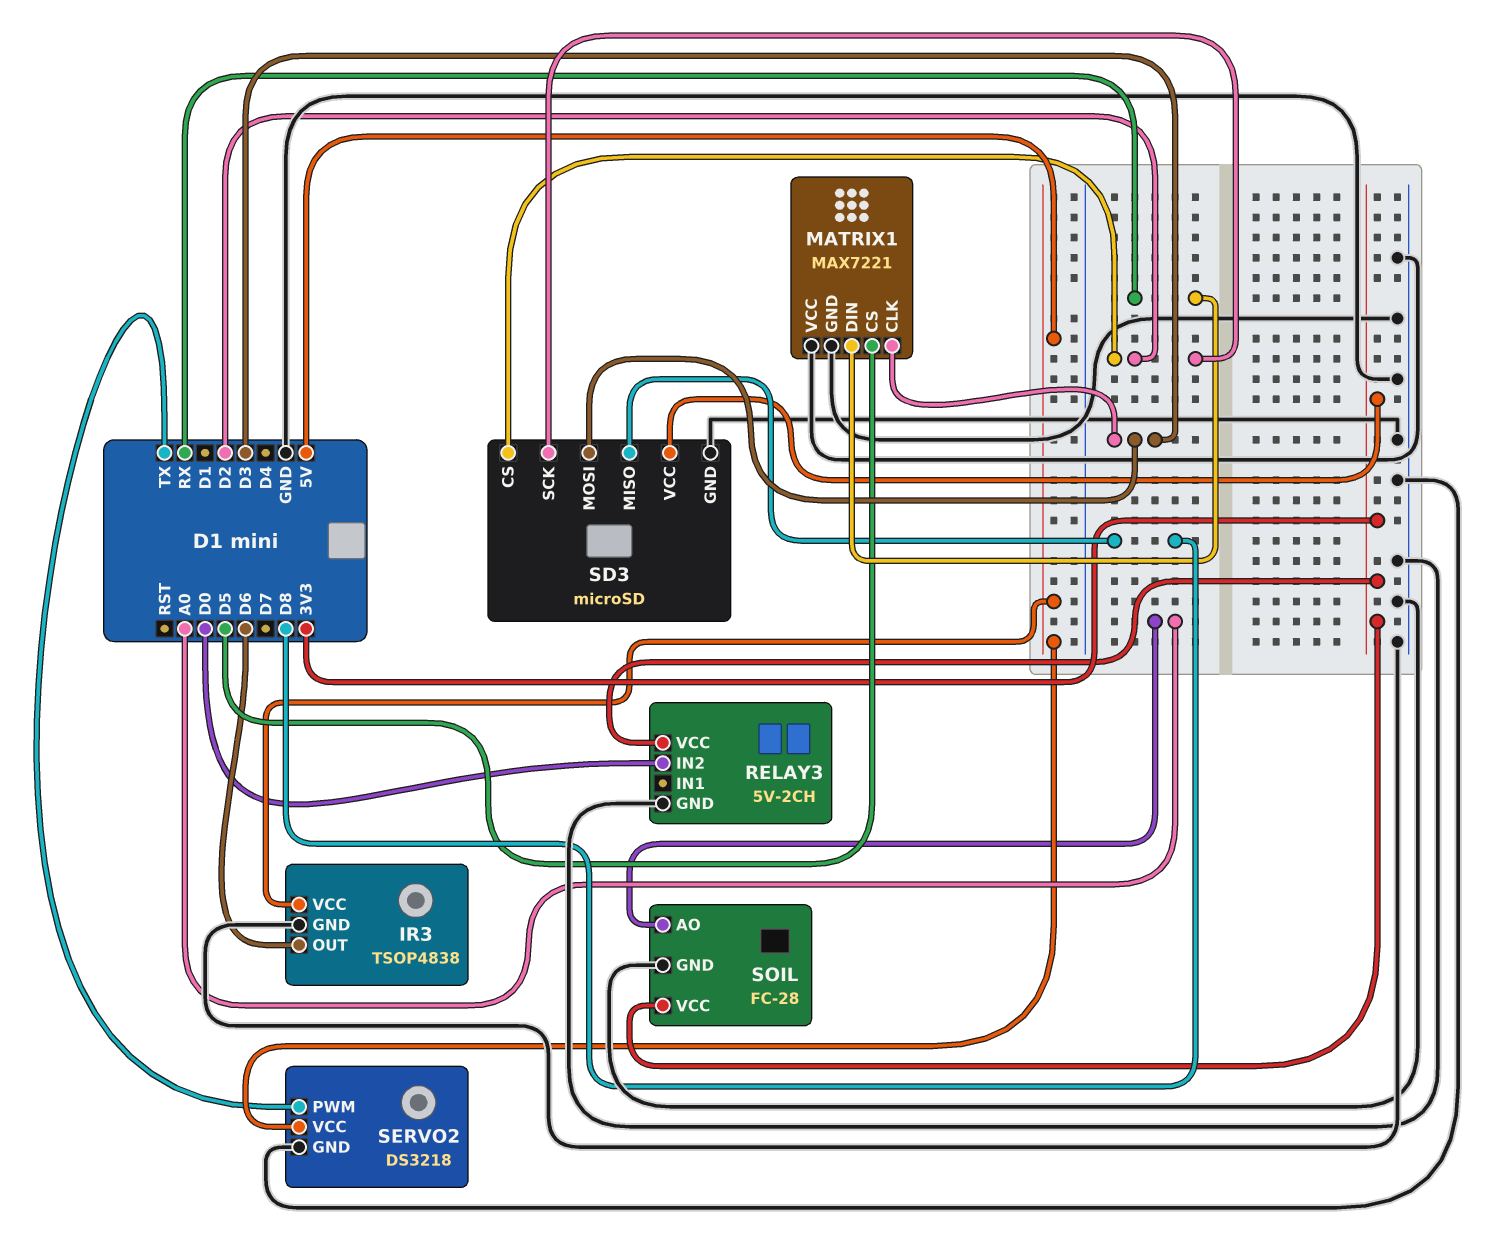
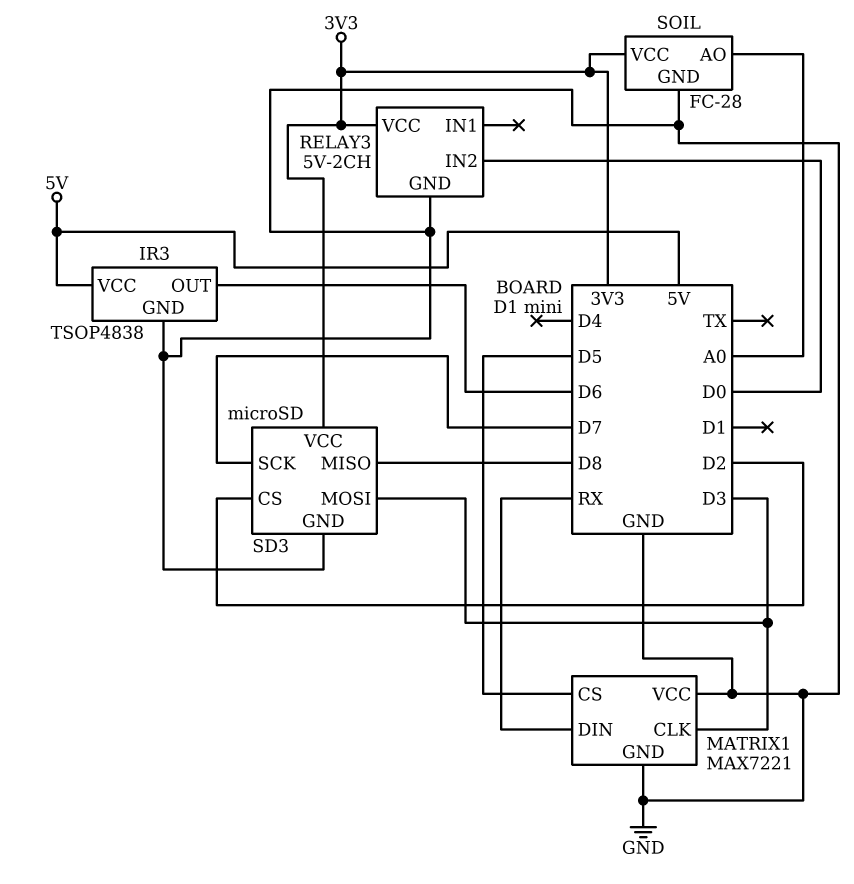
SD3 pin SCK: D2 -> D7
SERVO2: DS3218 -> none
SERVO2 pin GND: GND -> none
SERVO2 pin PWM: TX -> none
SERVO2 pin VCC: 5V -> none

